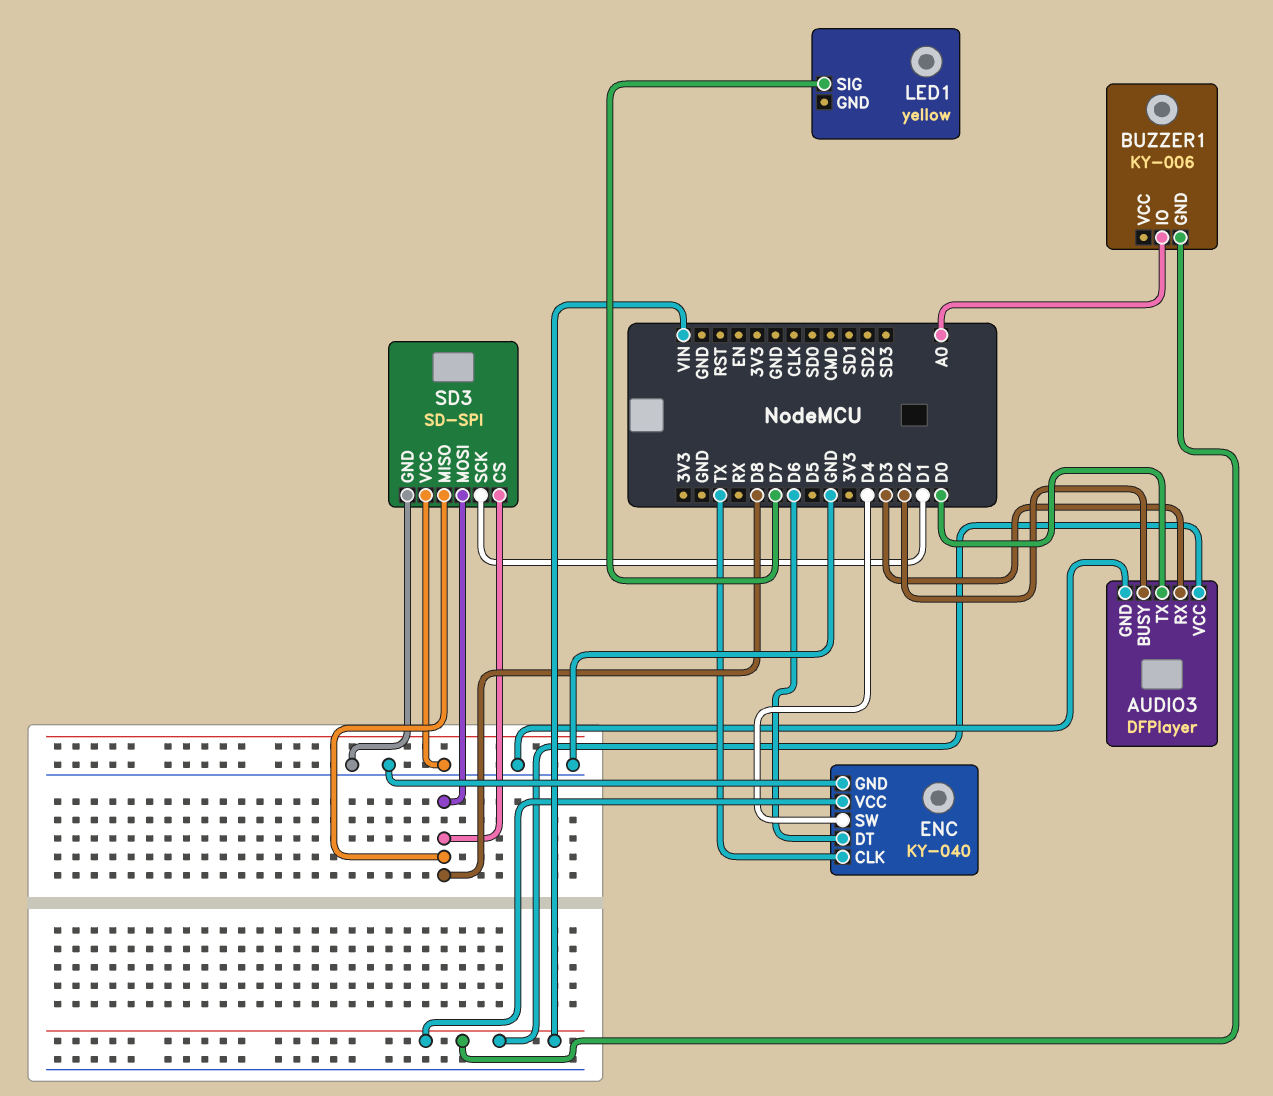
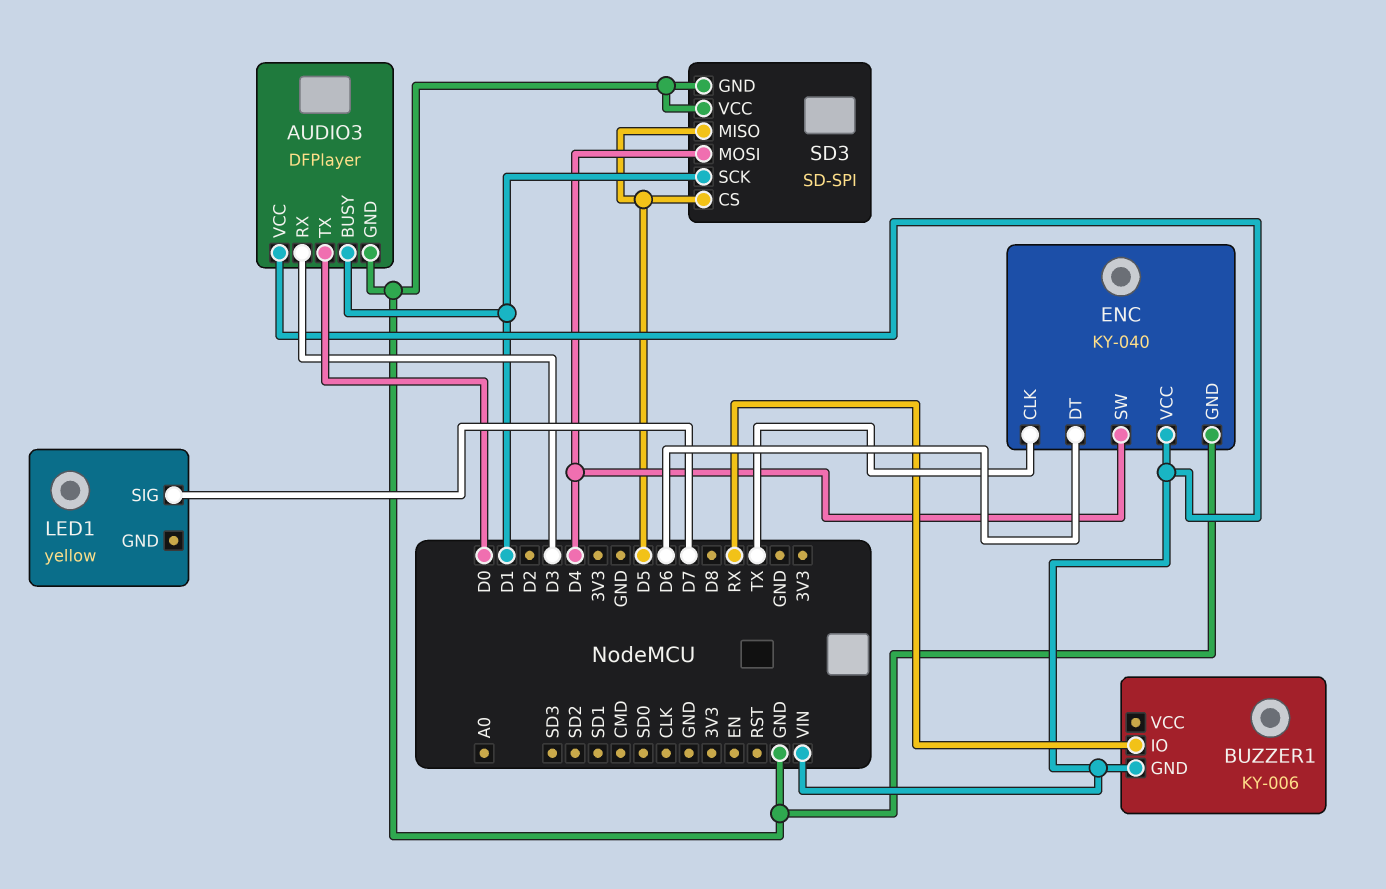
AUDIO3 pin BUSY: D2 -> D1
BUZZER1 pin IO: A0 -> RX
SD3 pin CS: D8 -> D5
SD3 pin MISO: D8 -> D5
SD3 pin MOSI: D8 -> D4

